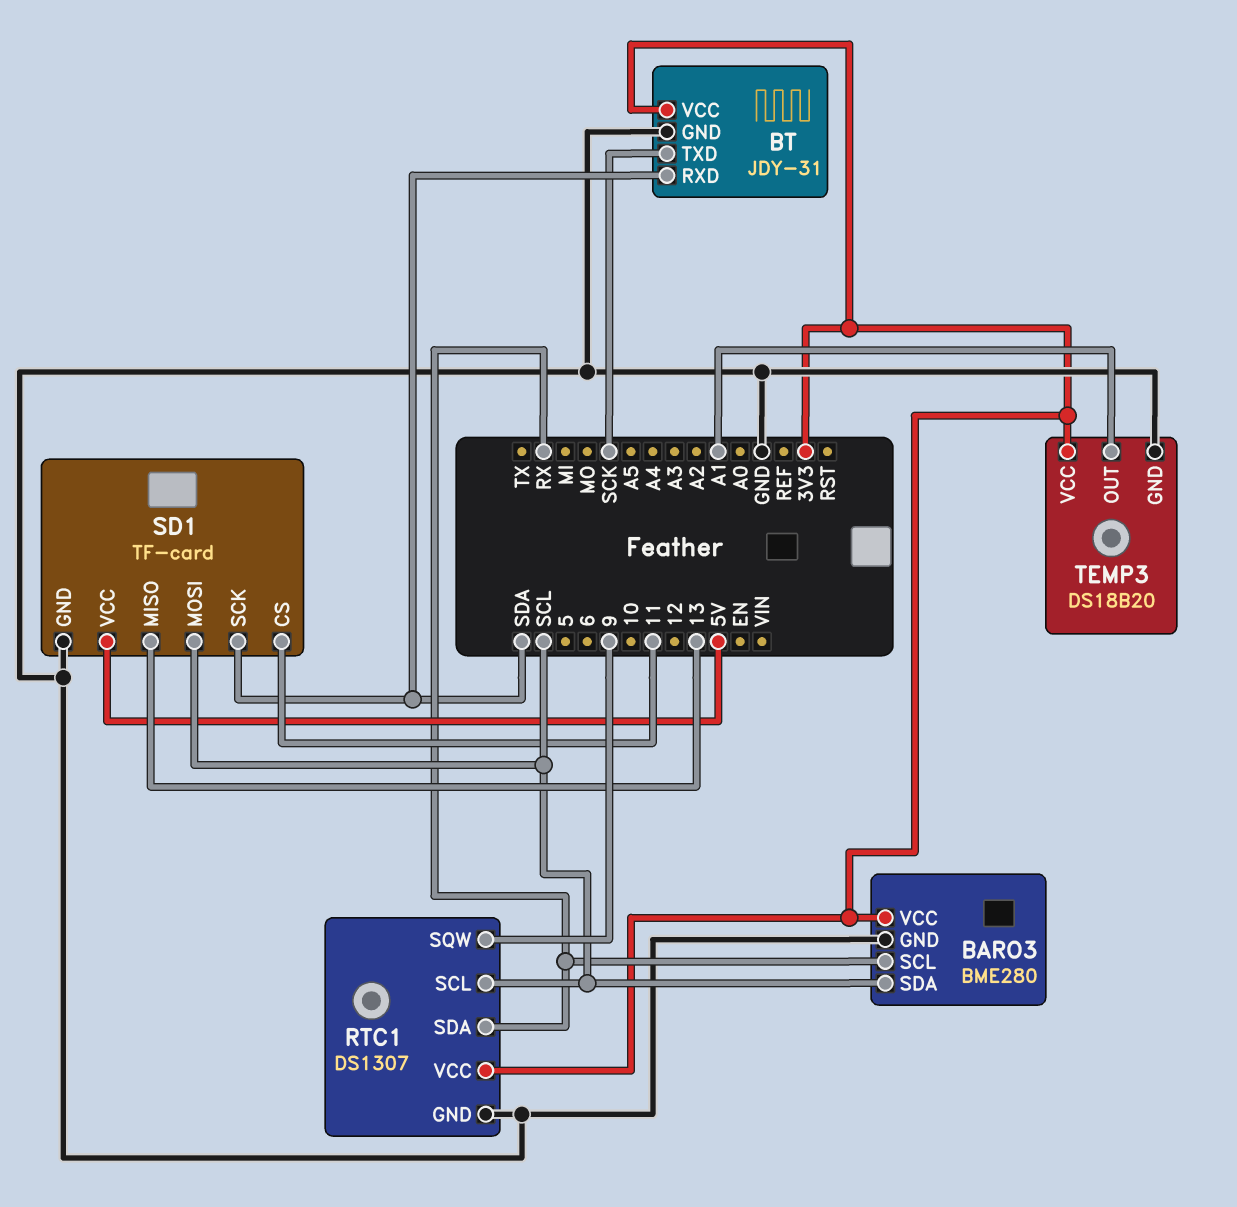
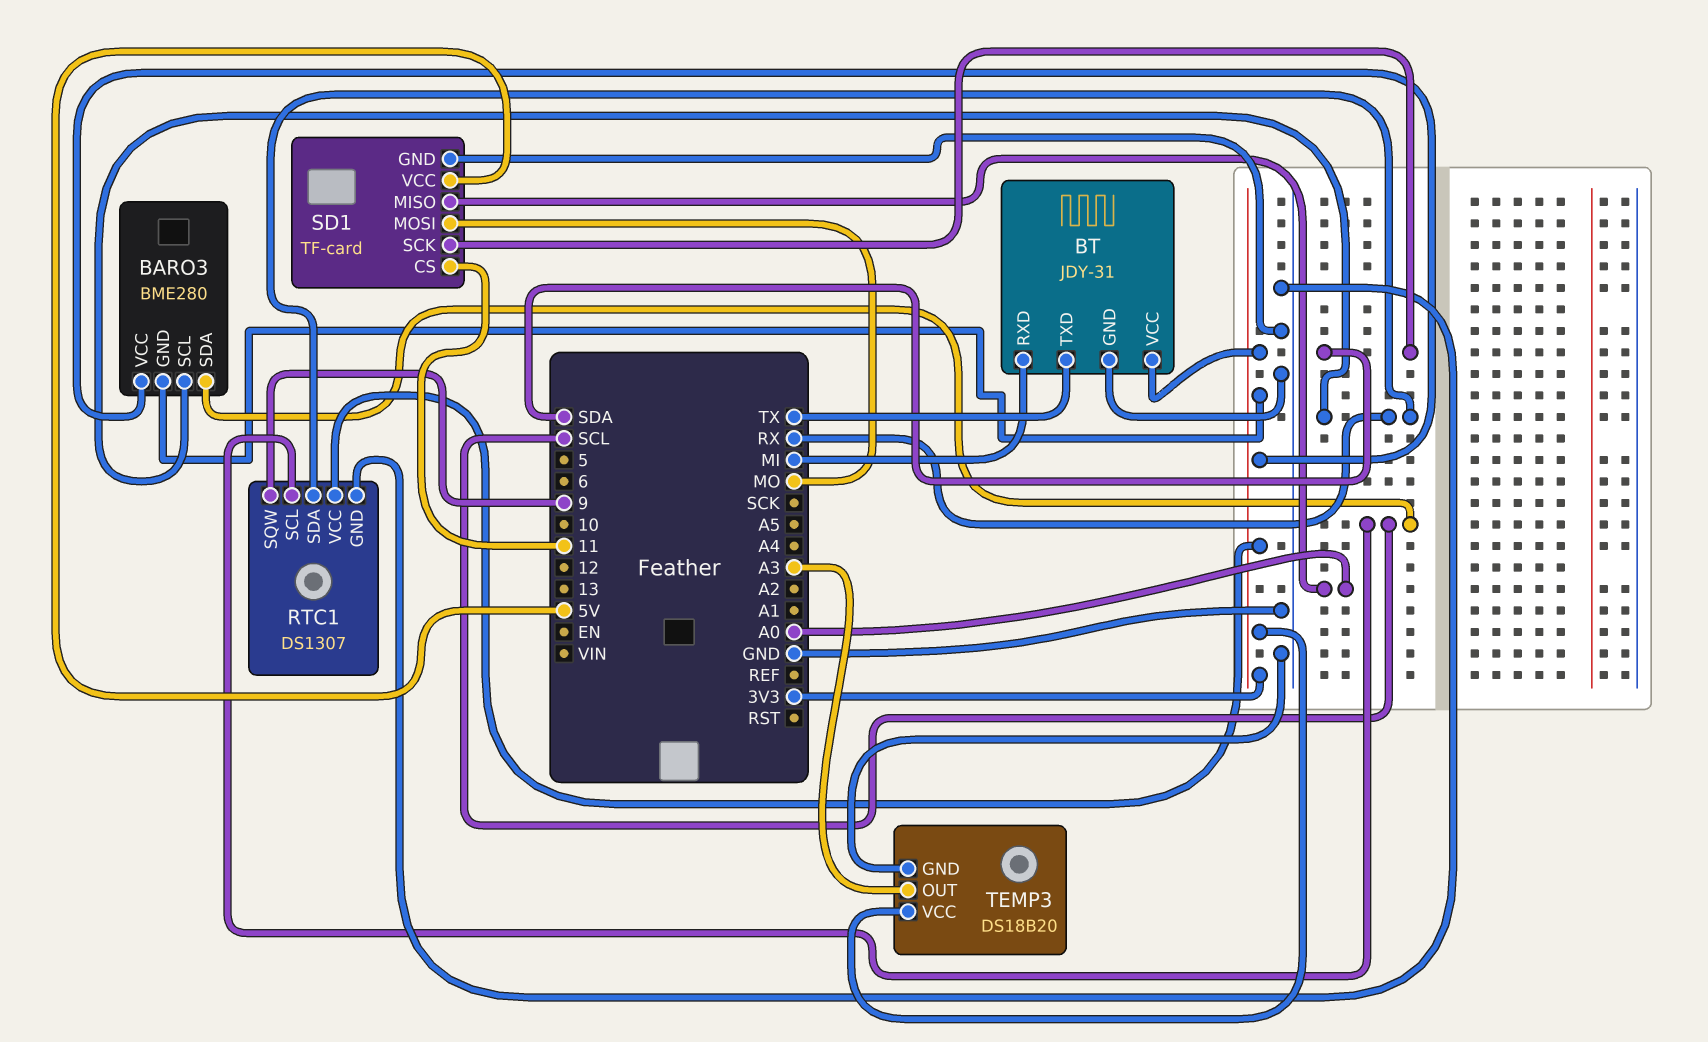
BARO3 pin GND: GND -> 3V3
BT pin RXD: SDA -> MI
BT pin TXD: SCK -> TX
SD1 pin MISO: 13 -> A0
SD1 pin MOSI: SCL -> MO
TEMP3 pin OUT: A1 -> A3

